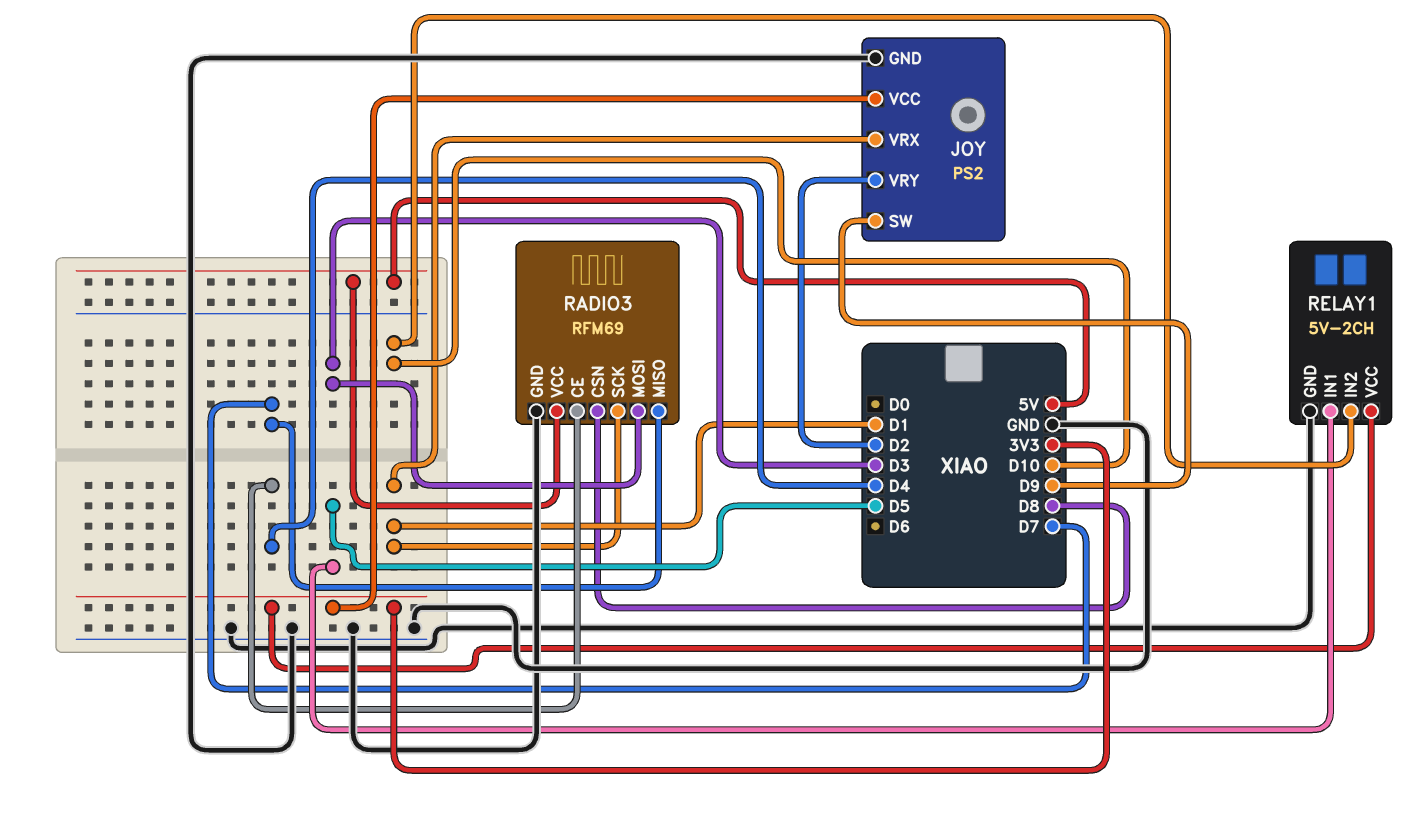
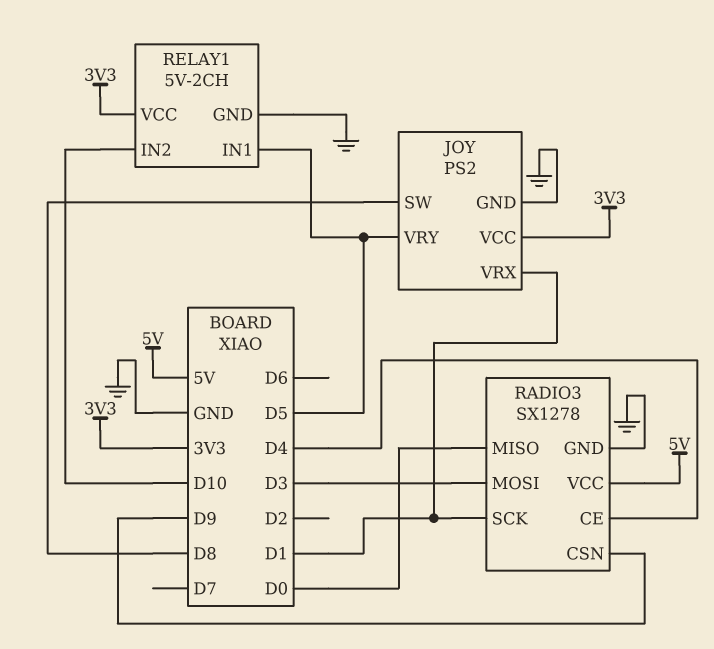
JOY pin SW: D9 -> D8
JOY pin VRY: D2 -> D5
RADIO3: RFM69 -> SX1278
RADIO3 pin CSN: D8 -> D9
RADIO3 pin MISO: D7 -> D0

